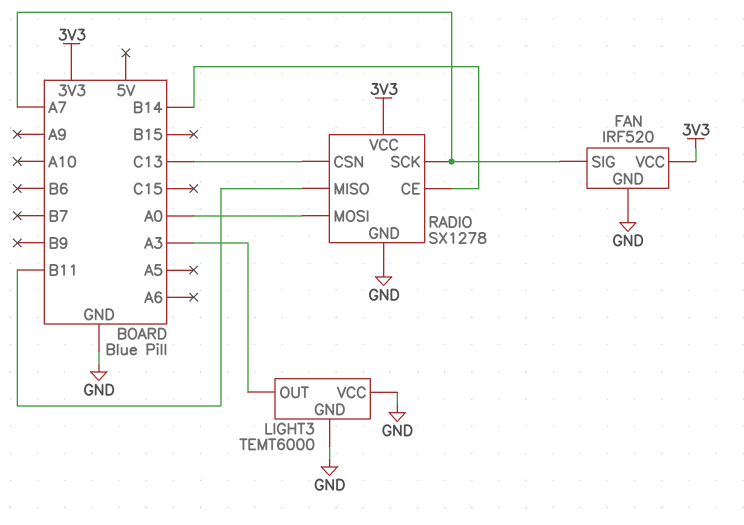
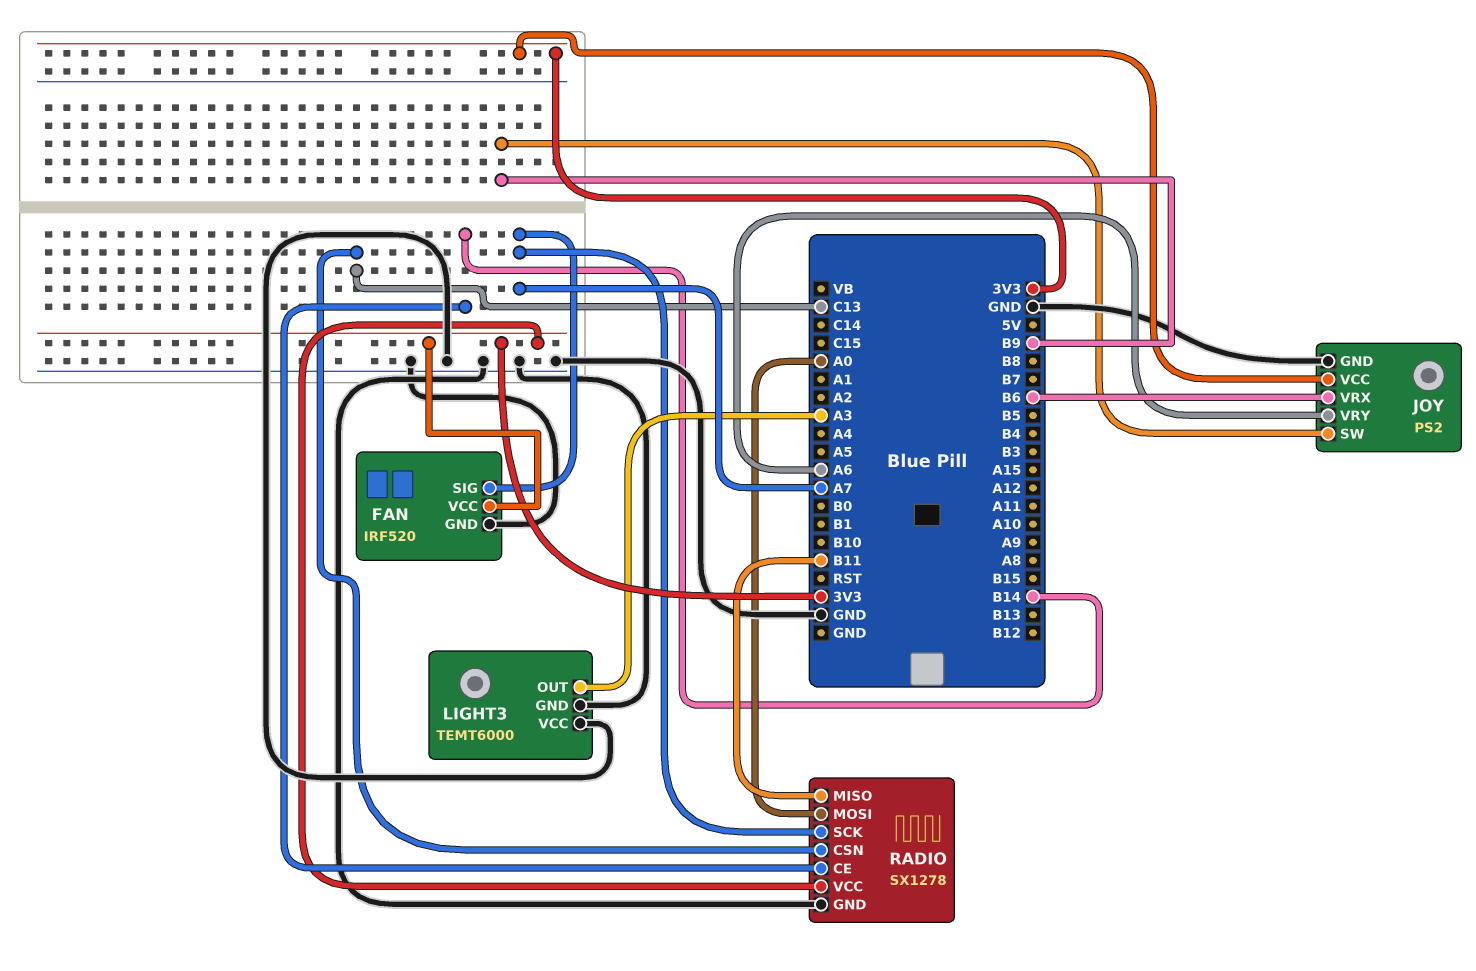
JOY: none -> PS2
JOY pin GND: none -> GND
JOY pin SW: none -> B9
JOY pin VCC: none -> 3V3
JOY pin VRX: none -> B6
JOY pin VRY: none -> A6

